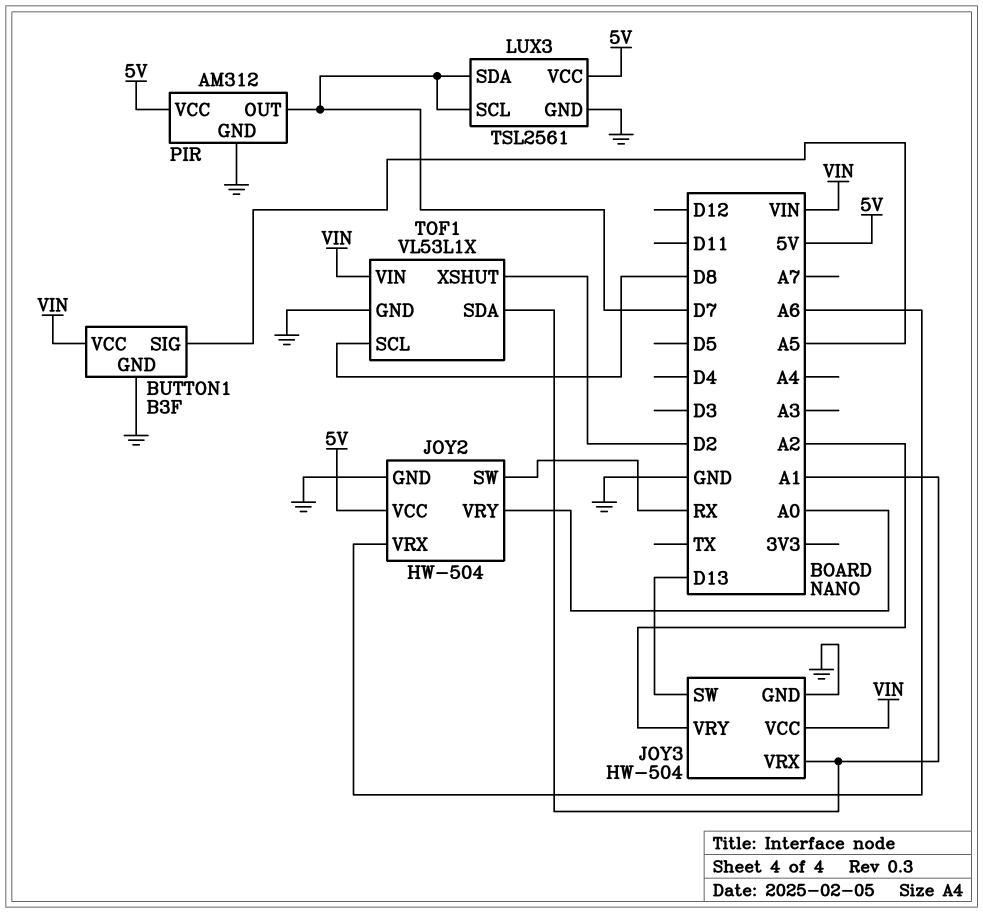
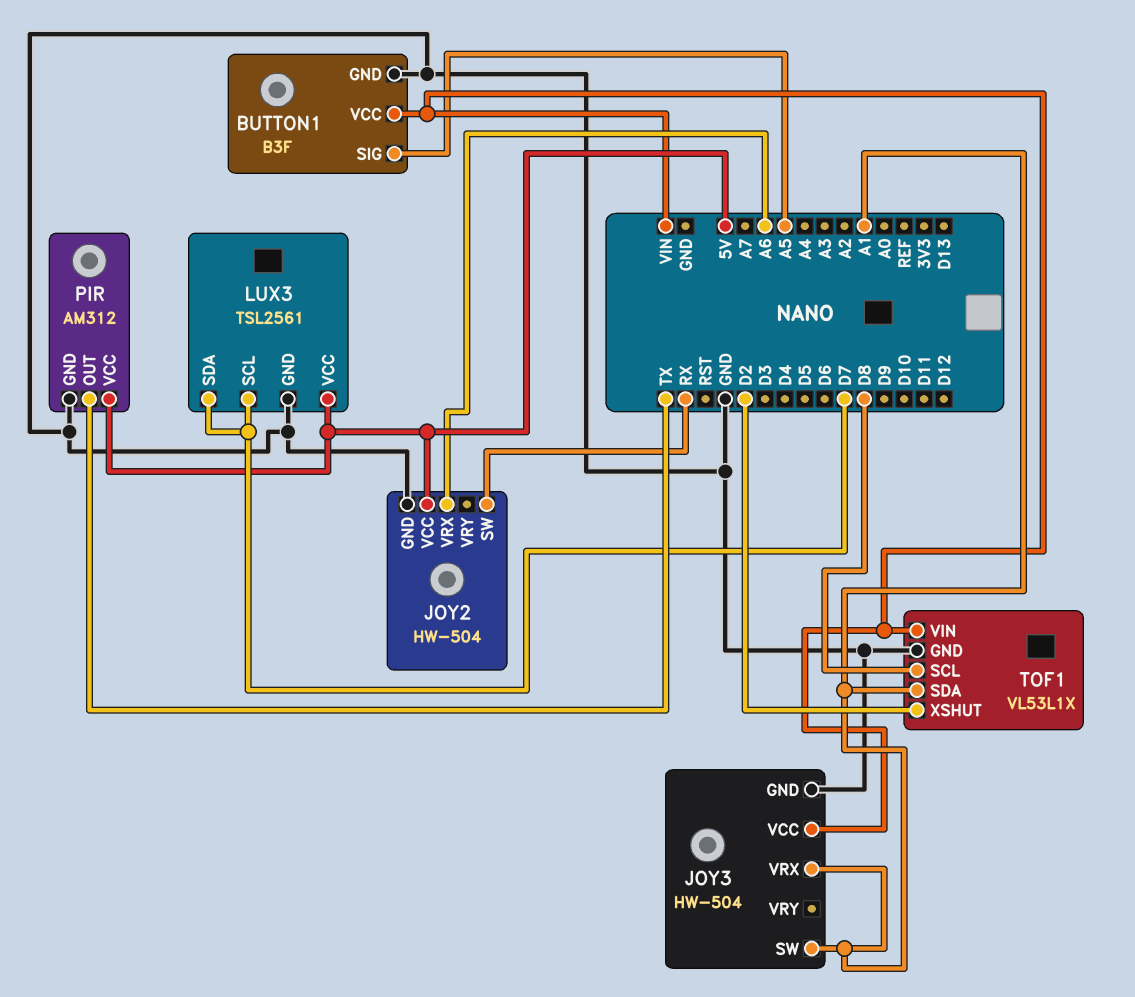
JOY2 pin VRY: A0 -> none
JOY3 pin SW: D13 -> A1
JOY3 pin VRY: A2 -> none
PIR pin OUT: D7 -> TX

